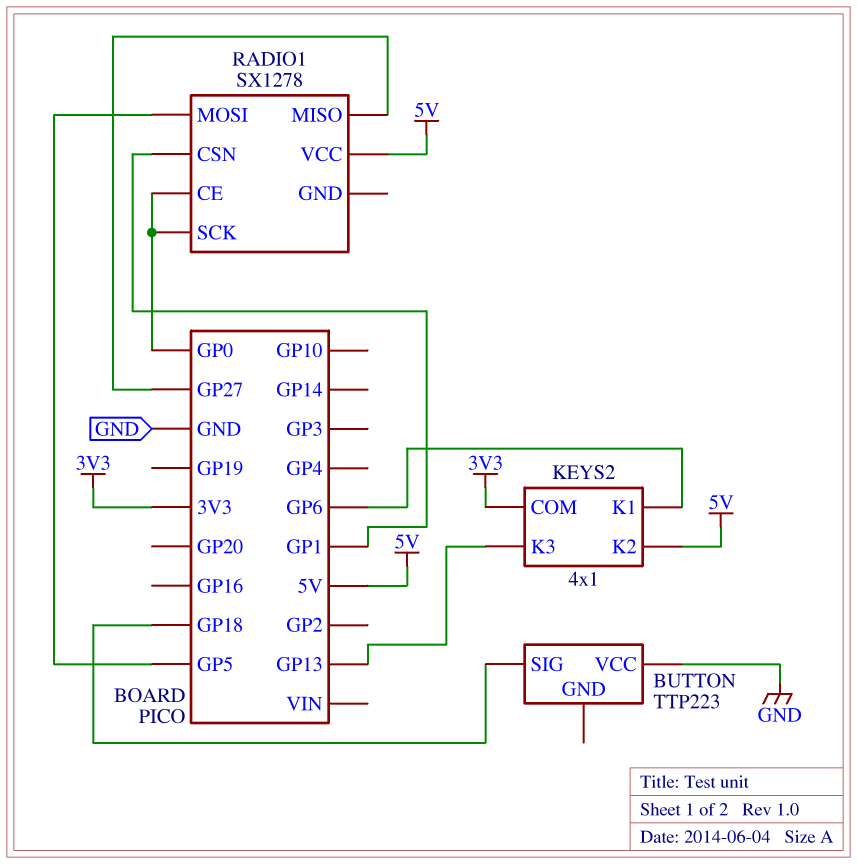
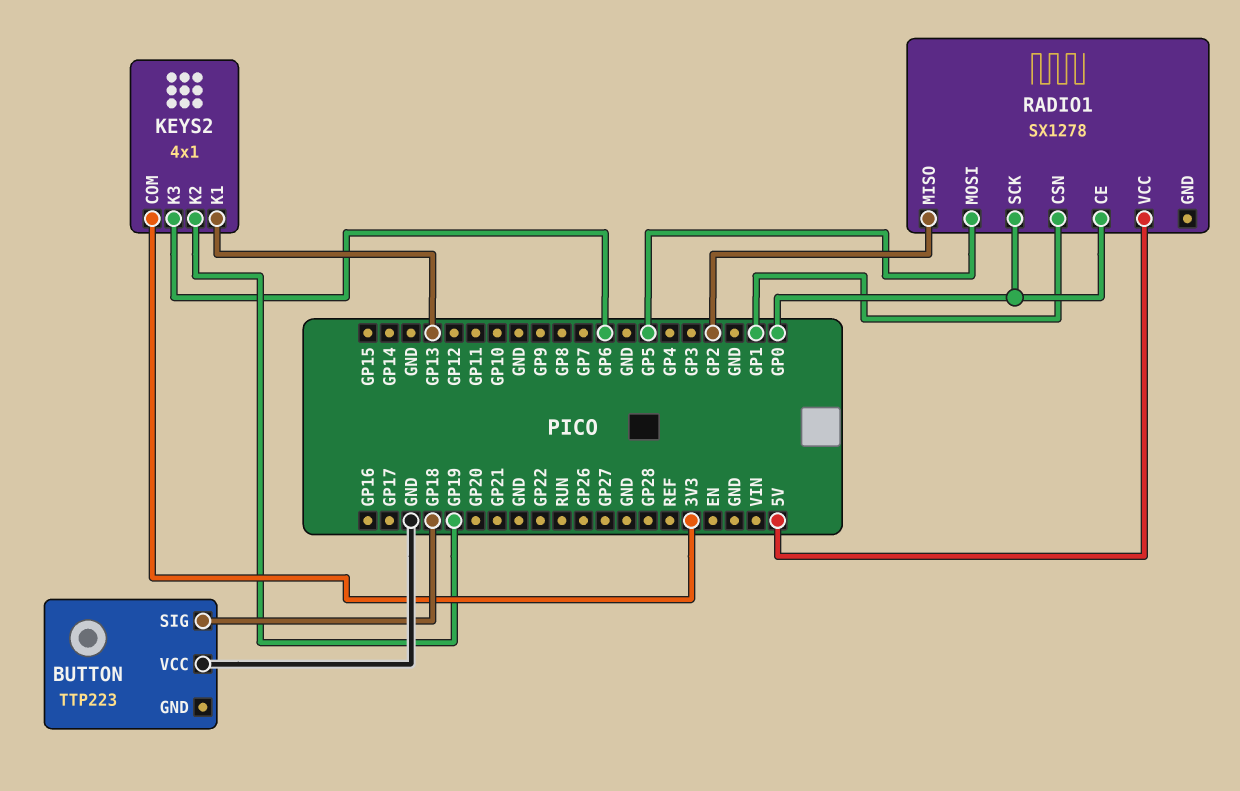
KEYS2 pin K1: GP6 -> GP13
KEYS2 pin K2: 5V -> GP19
KEYS2 pin K3: GP13 -> GP6
RADIO1 pin MISO: GP27 -> GP2

